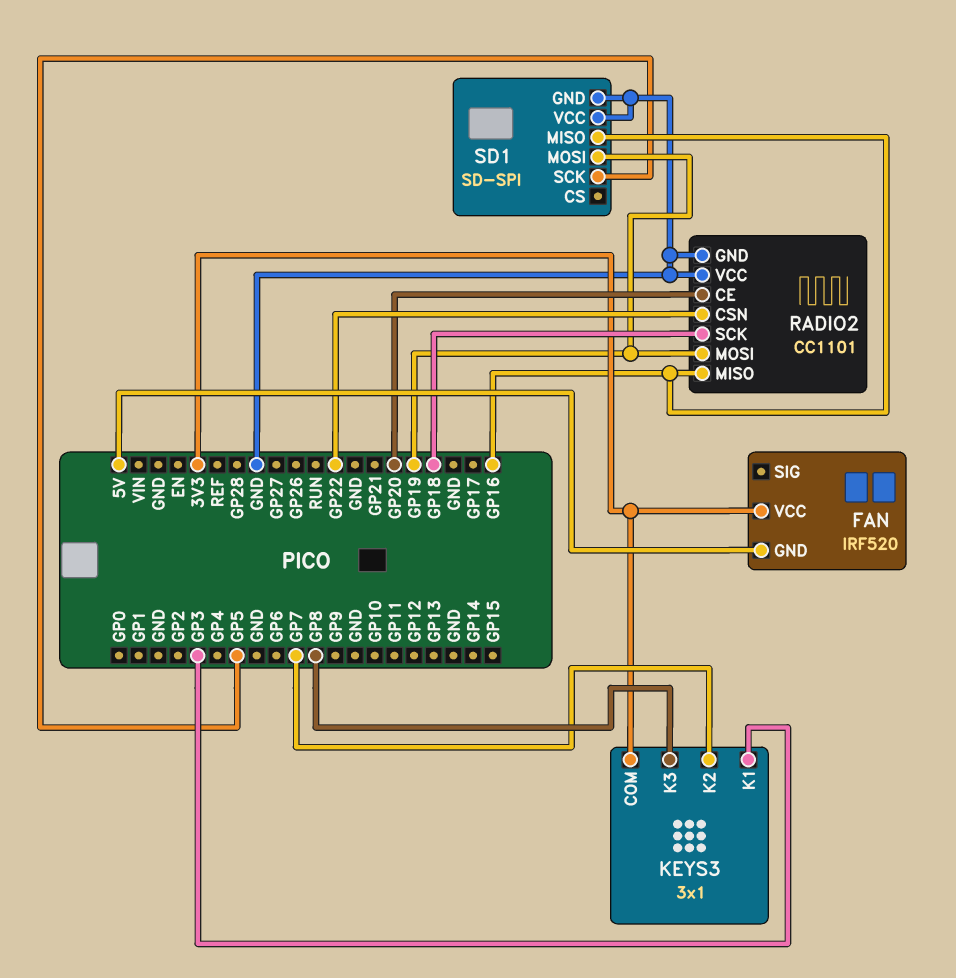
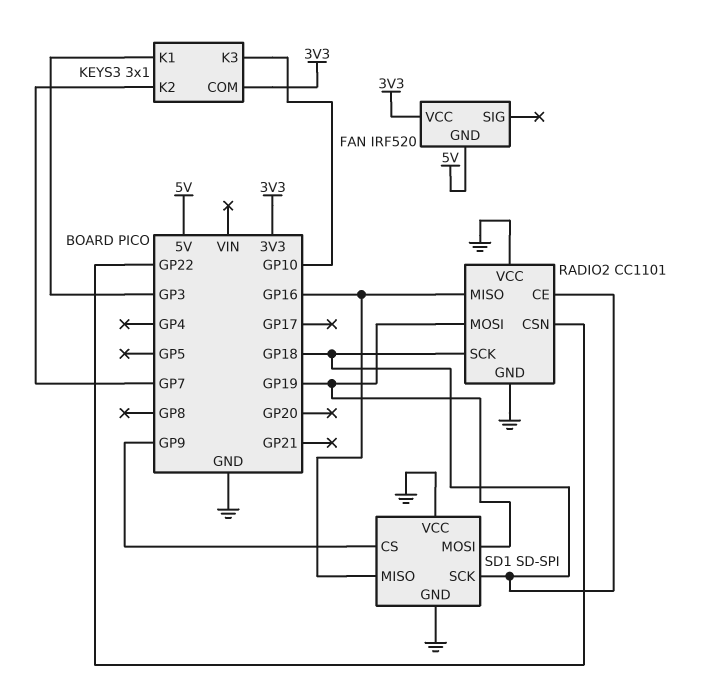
KEYS3 pin K3: GP8 -> GP10
RADIO2 pin CE: GP20 -> GP18
SD1 pin CS: none -> GP9
SD1 pin SCK: GP5 -> GP18

